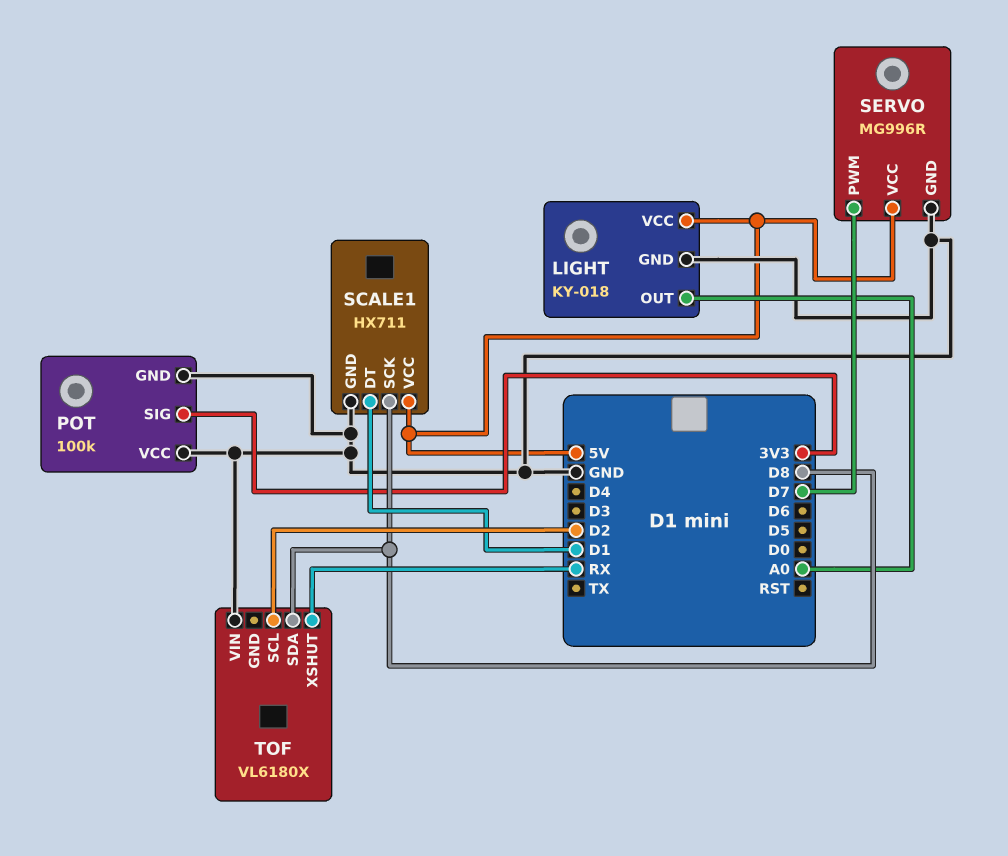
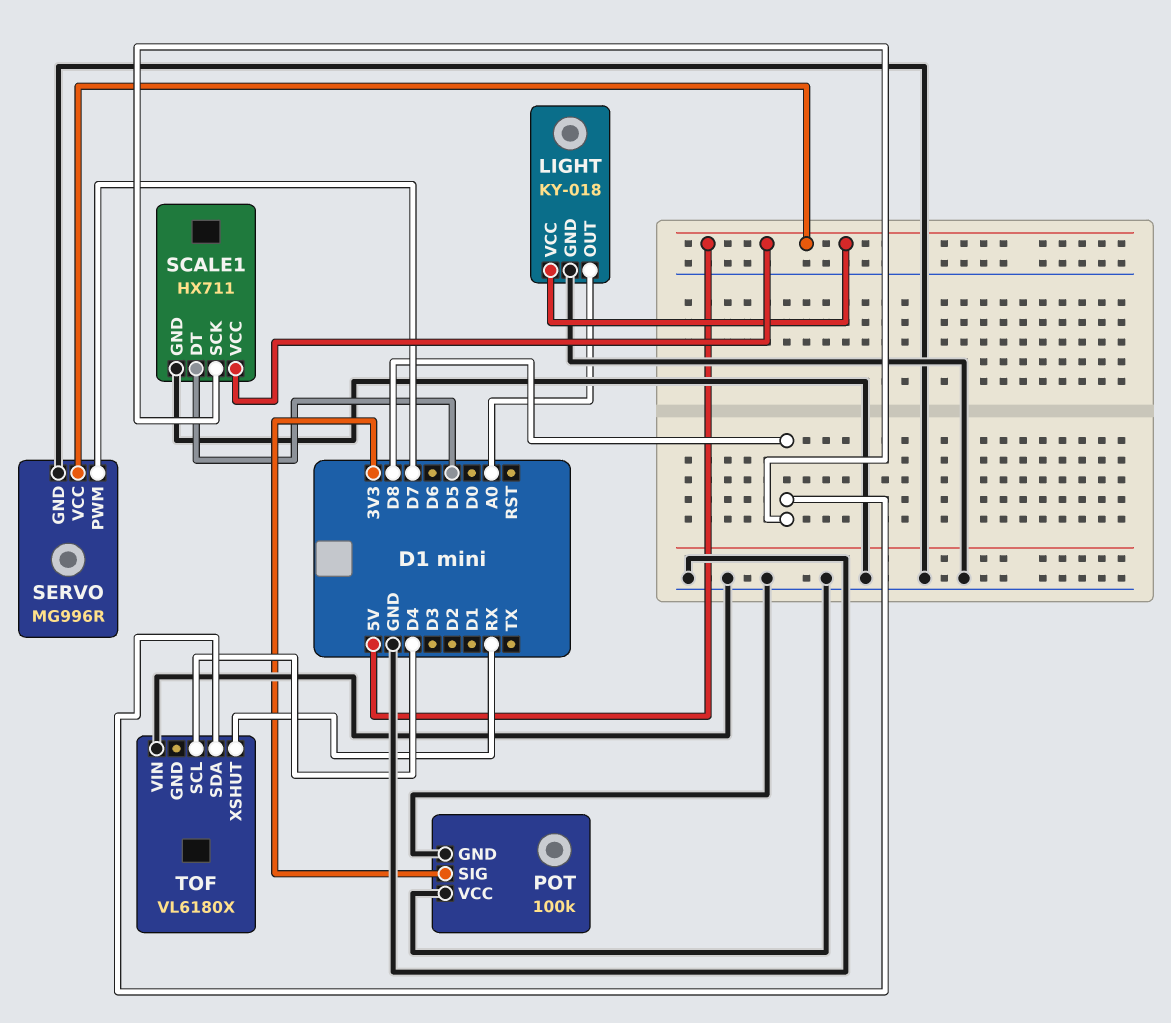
SCALE1 pin DT: D1 -> D5
TOF pin SCL: D2 -> D4

